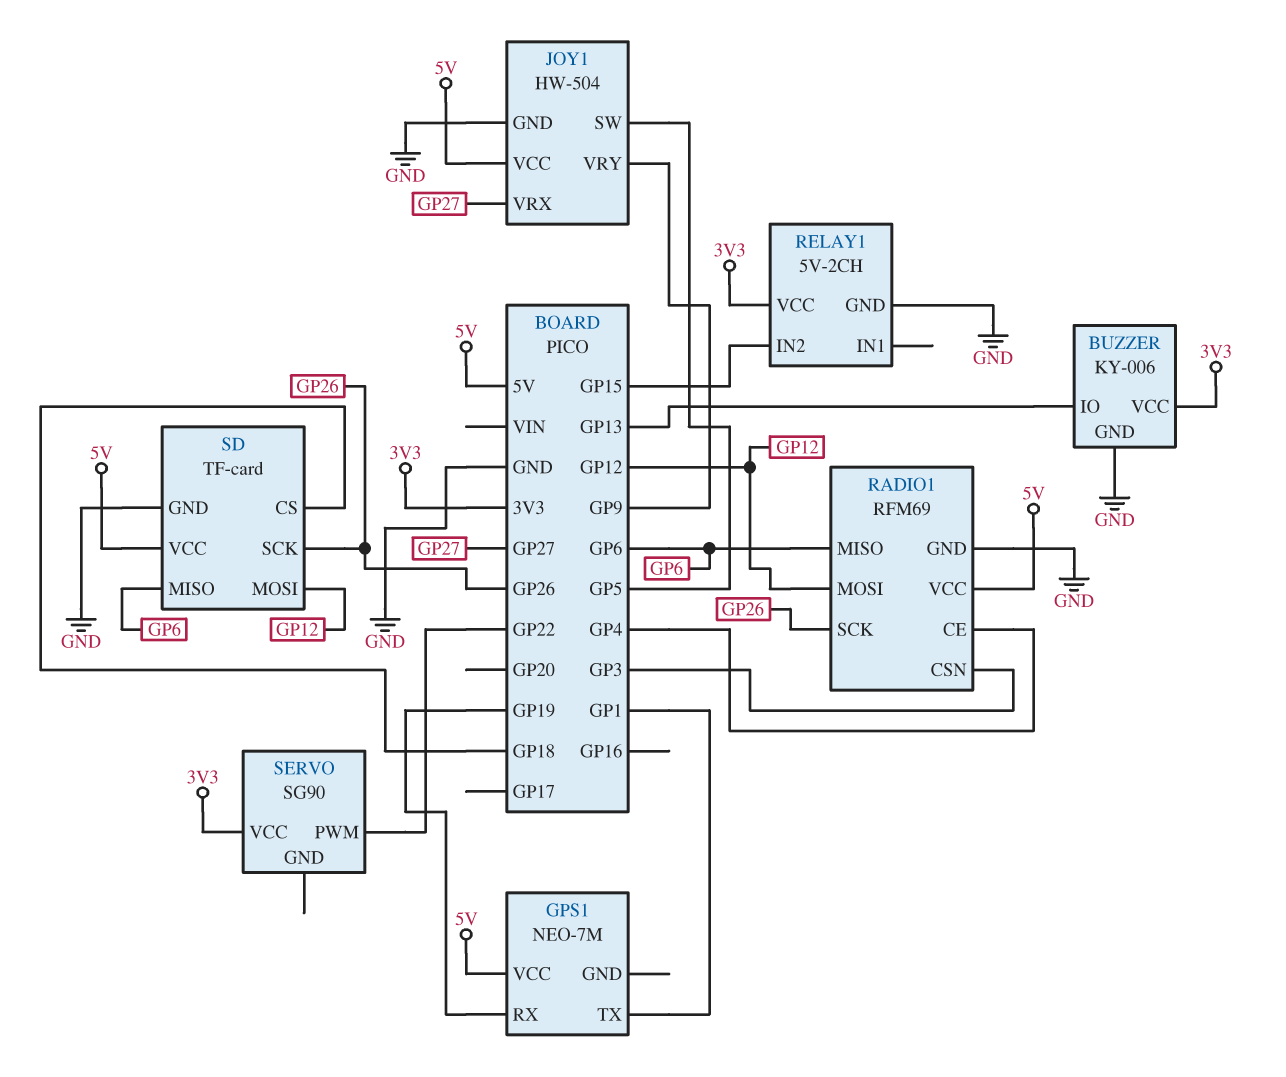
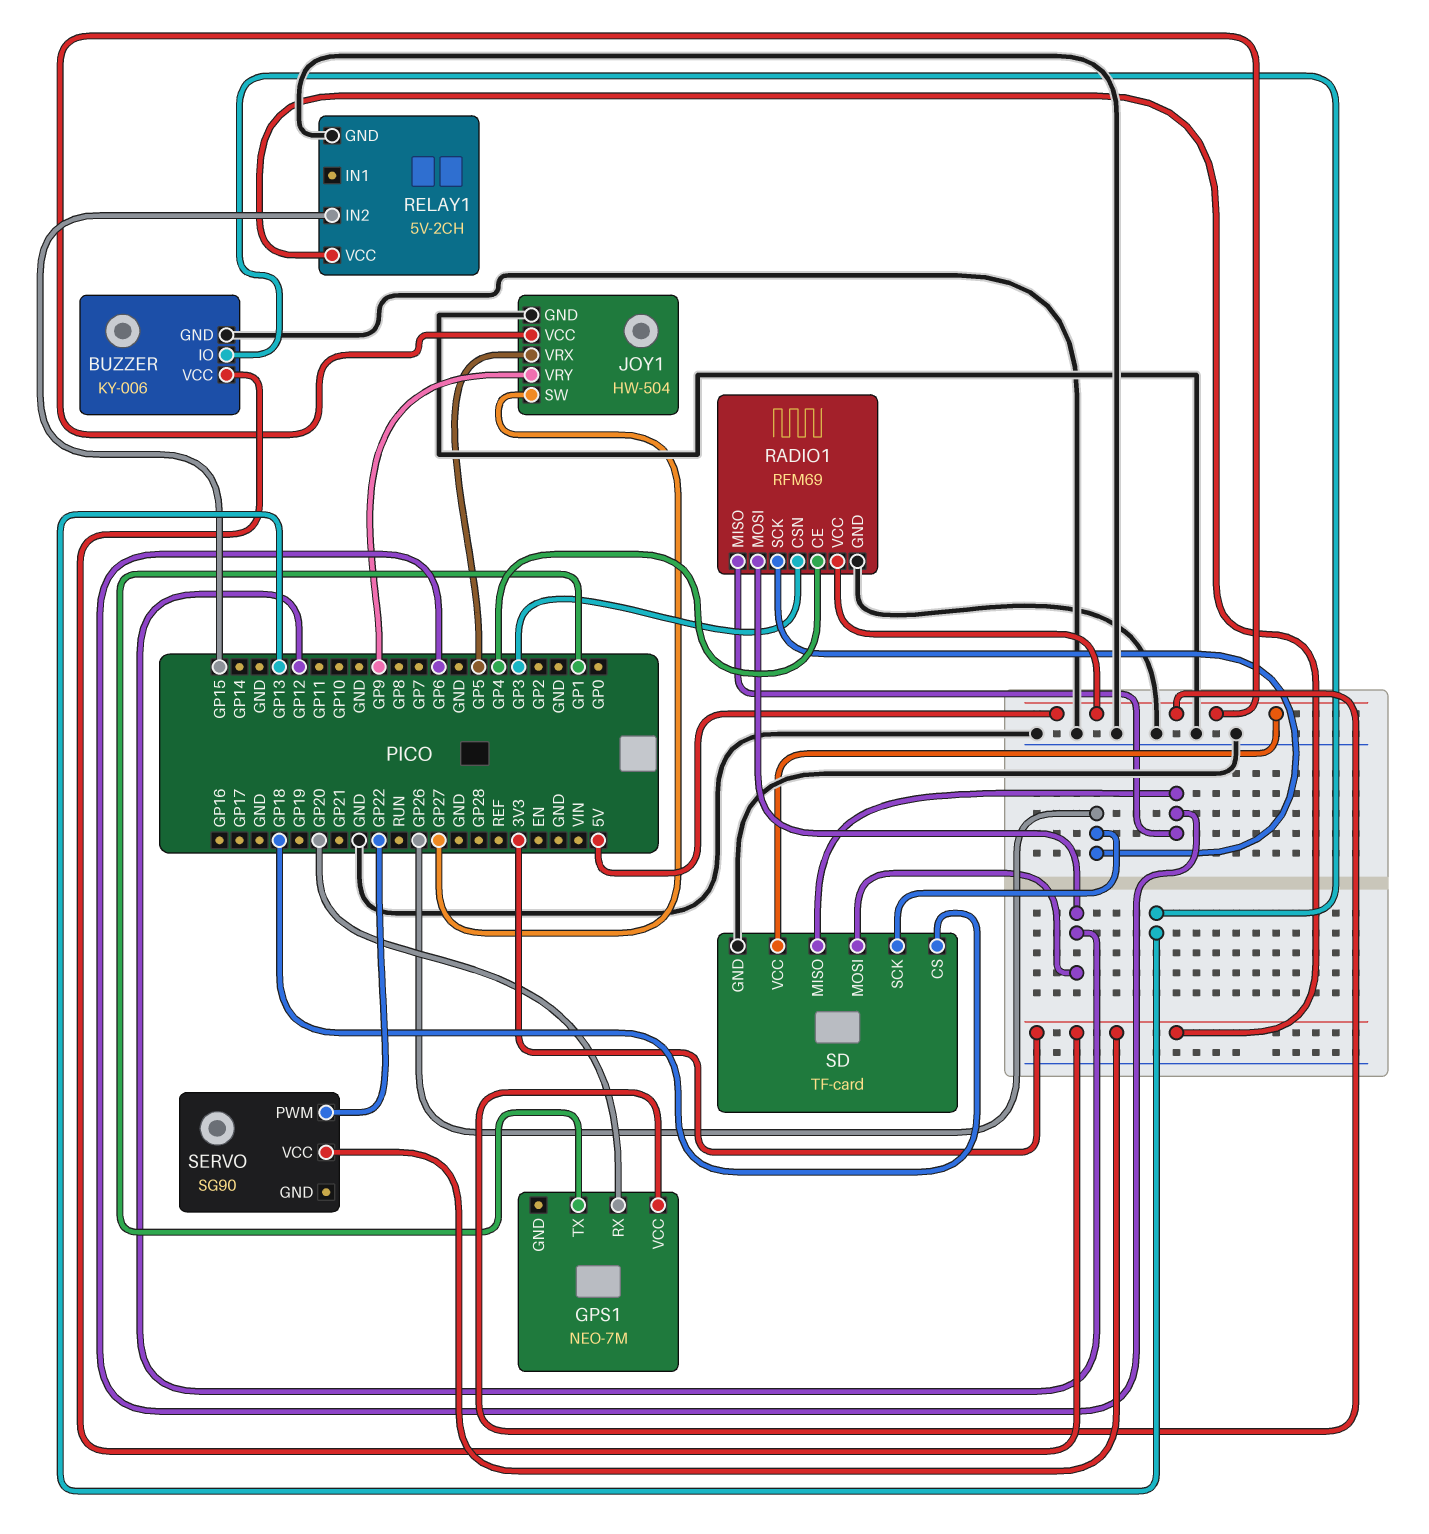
GPS1 pin RX: GP19 -> GP20
JOY1 pin SW: GP5 -> GP27
JOY1 pin VRX: GP27 -> GP5

